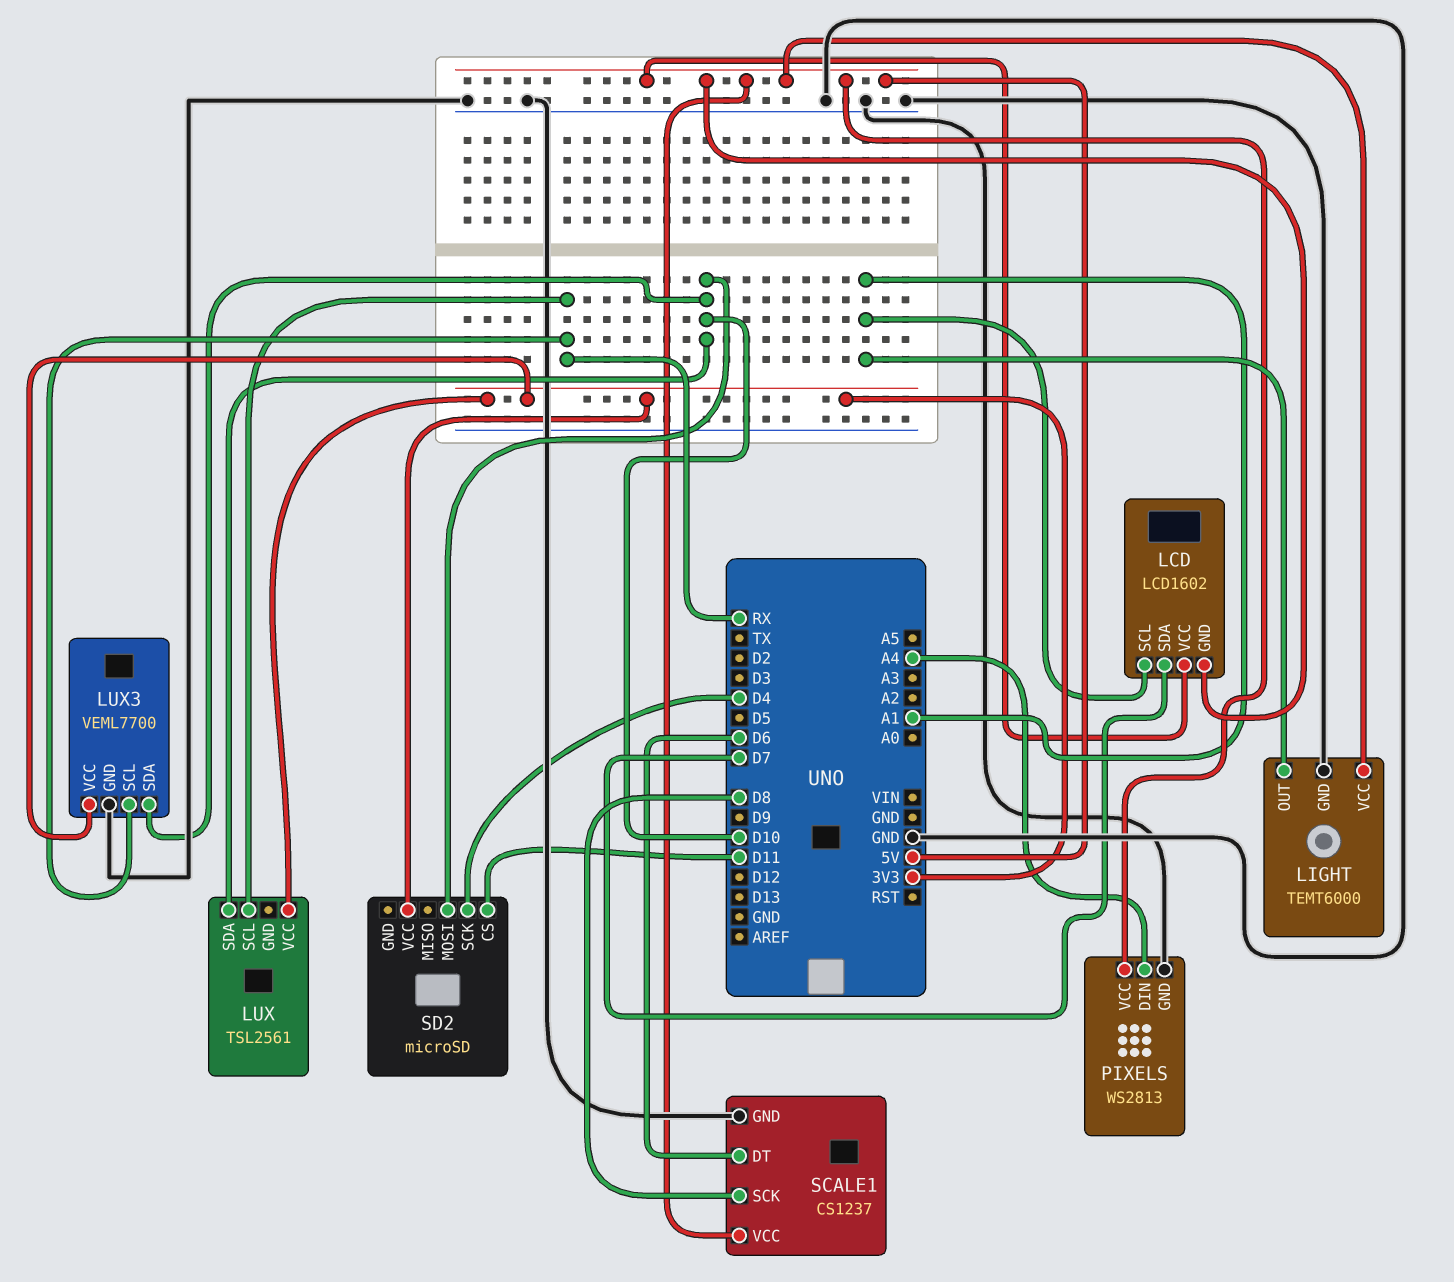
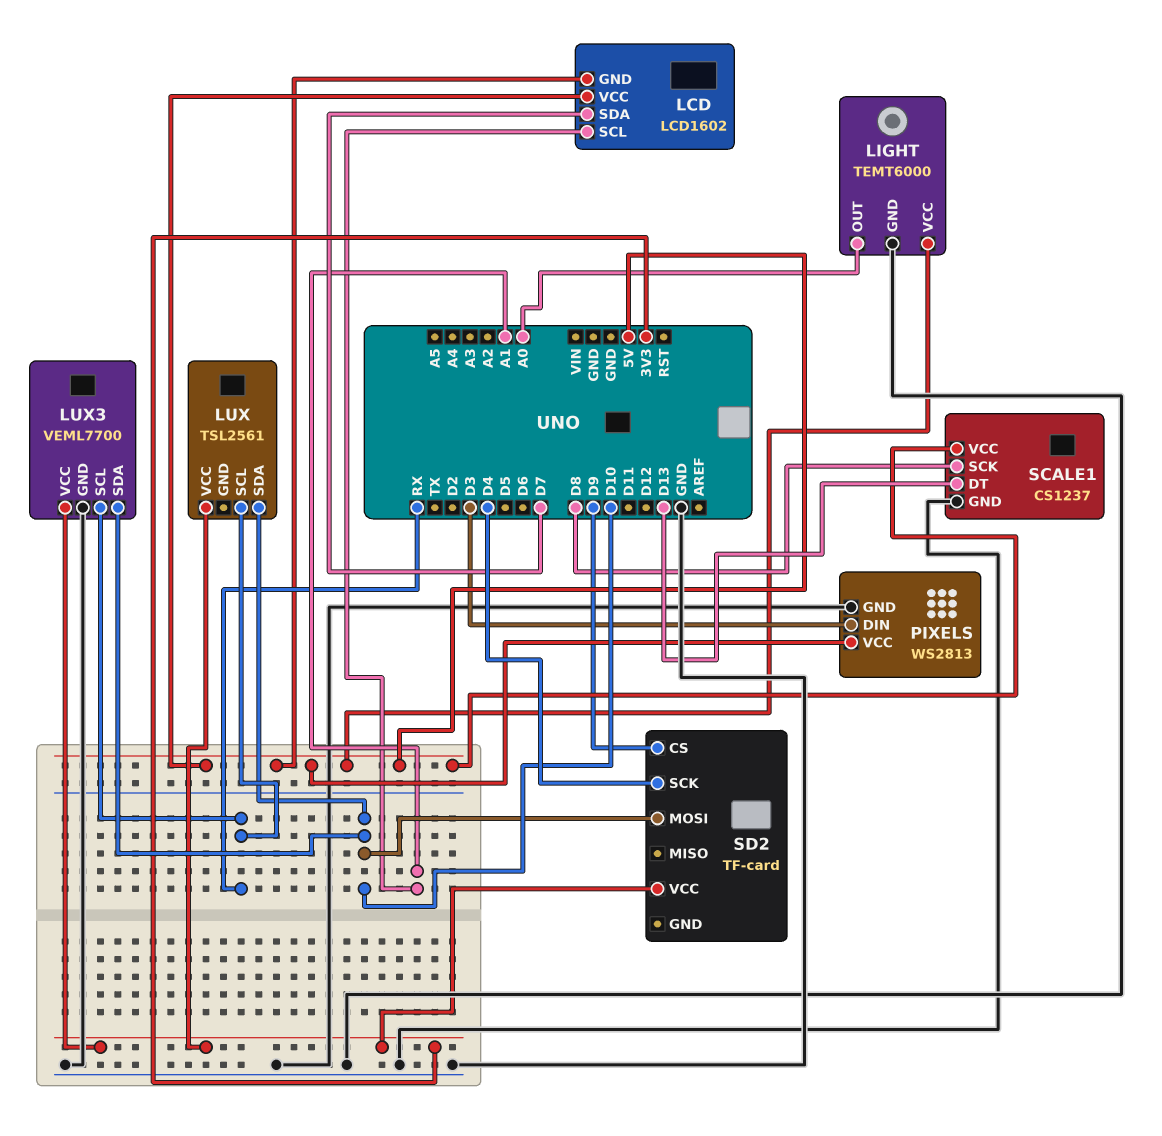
LIGHT pin OUT: A1 -> A0
PIXELS pin DIN: A4 -> D3
SCALE1 pin DT: D6 -> D13
SD2: microSD -> TF-card
SD2 pin CS: D11 -> D9

